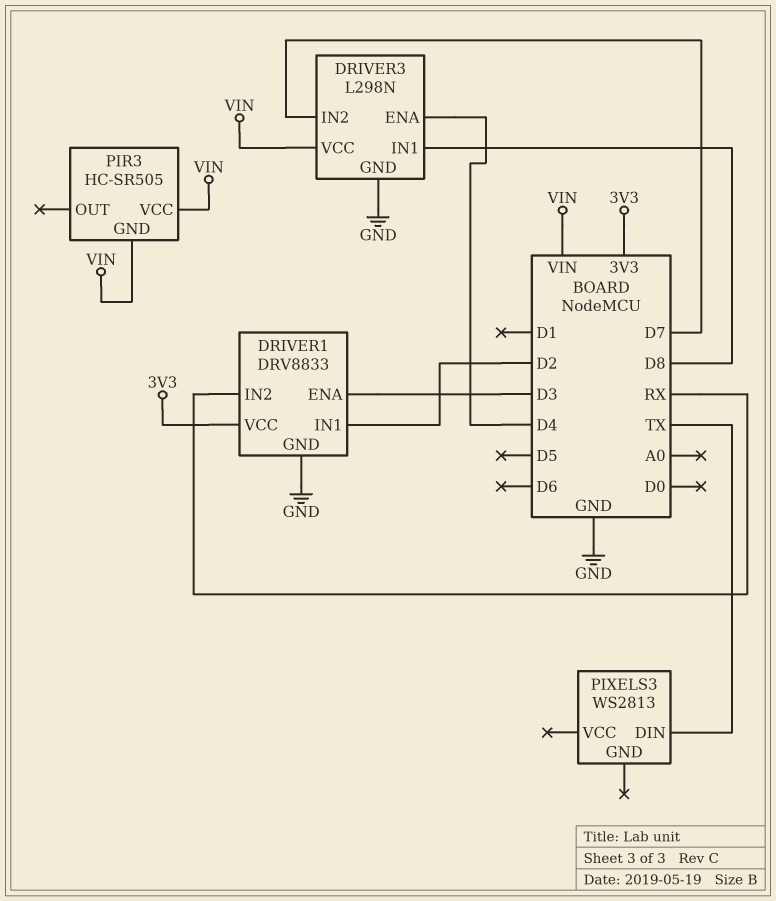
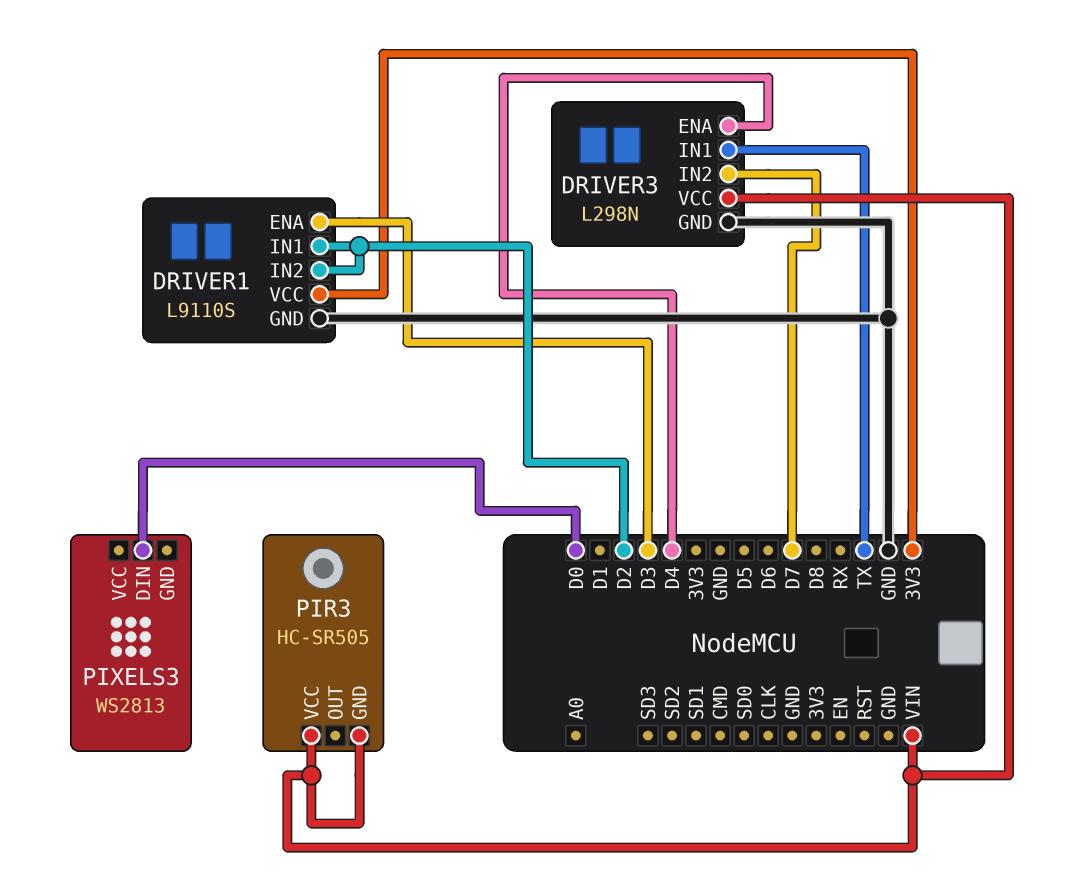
DRIVER1: DRV8833 -> L9110S
DRIVER1 pin IN2: RX -> D2
DRIVER3 pin IN1: D8 -> TX
PIXELS3 pin DIN: TX -> D0

